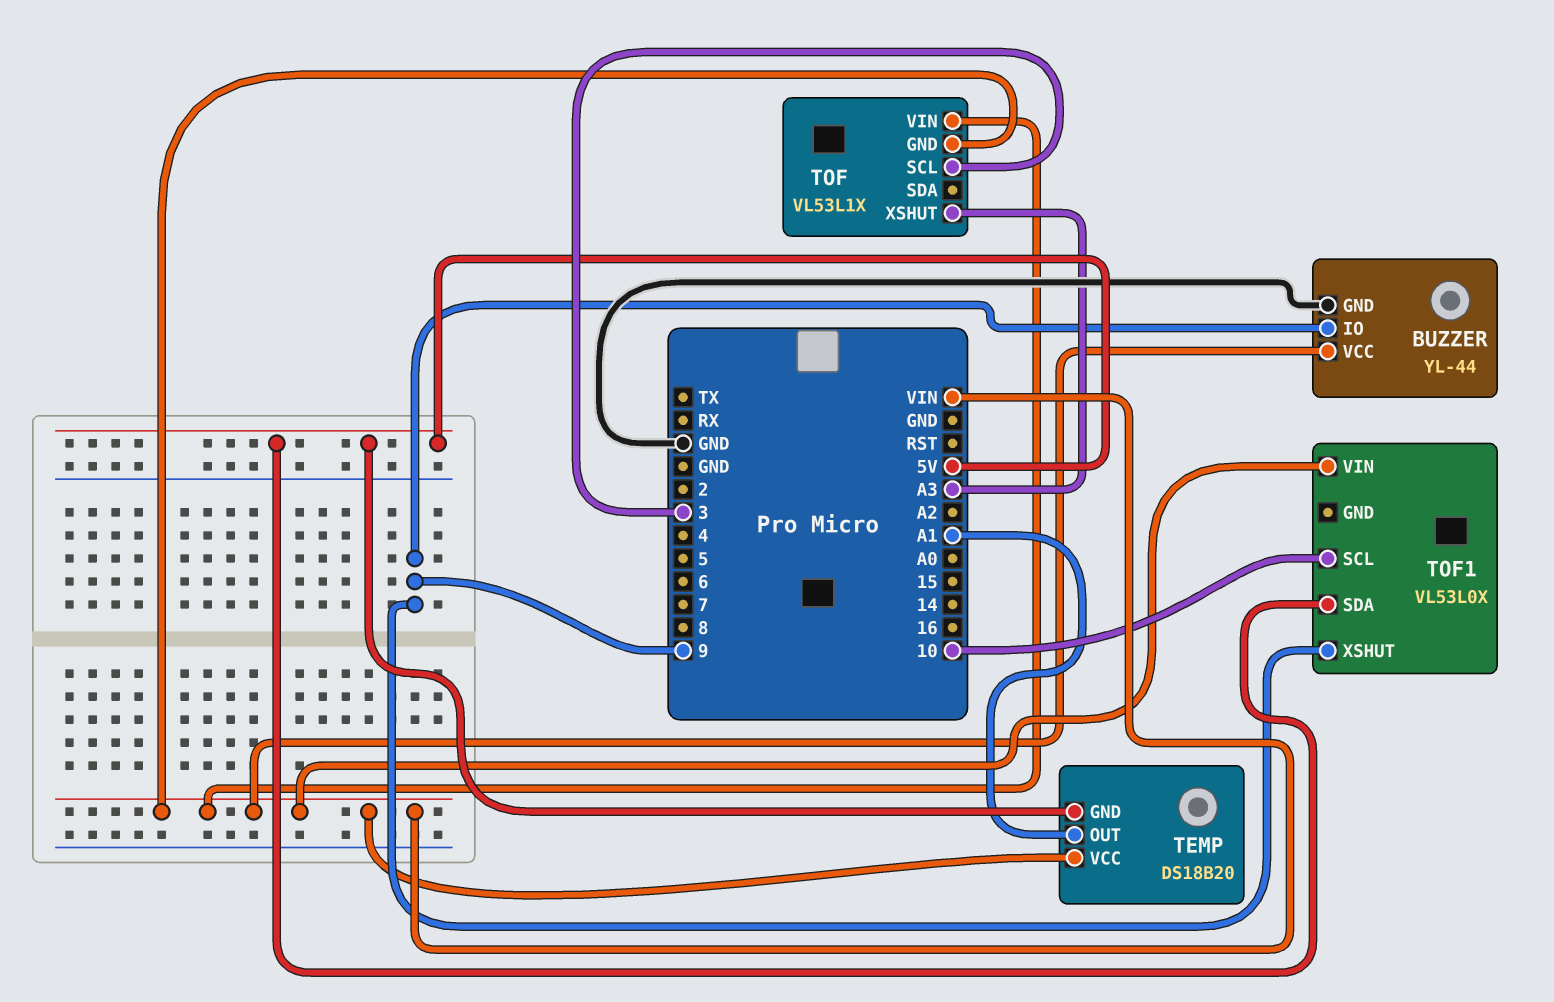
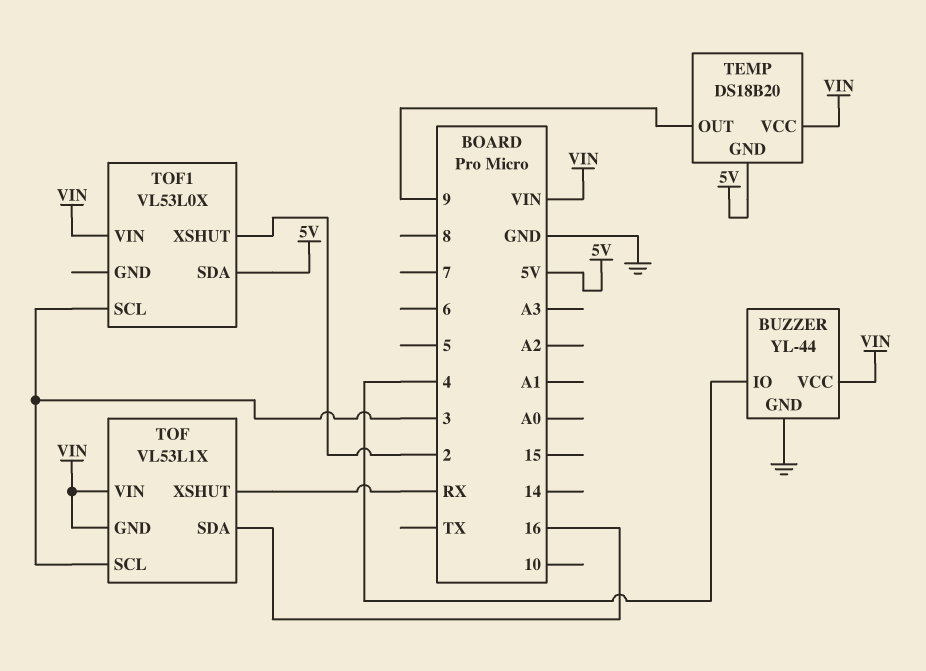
BUZZER pin IO: 9 -> 4
TEMP pin OUT: A1 -> 9
TOF pin SDA: none -> 16
TOF pin XSHUT: A3 -> RX
TOF1 pin SCL: 10 -> 3
TOF1 pin XSHUT: 9 -> 2

